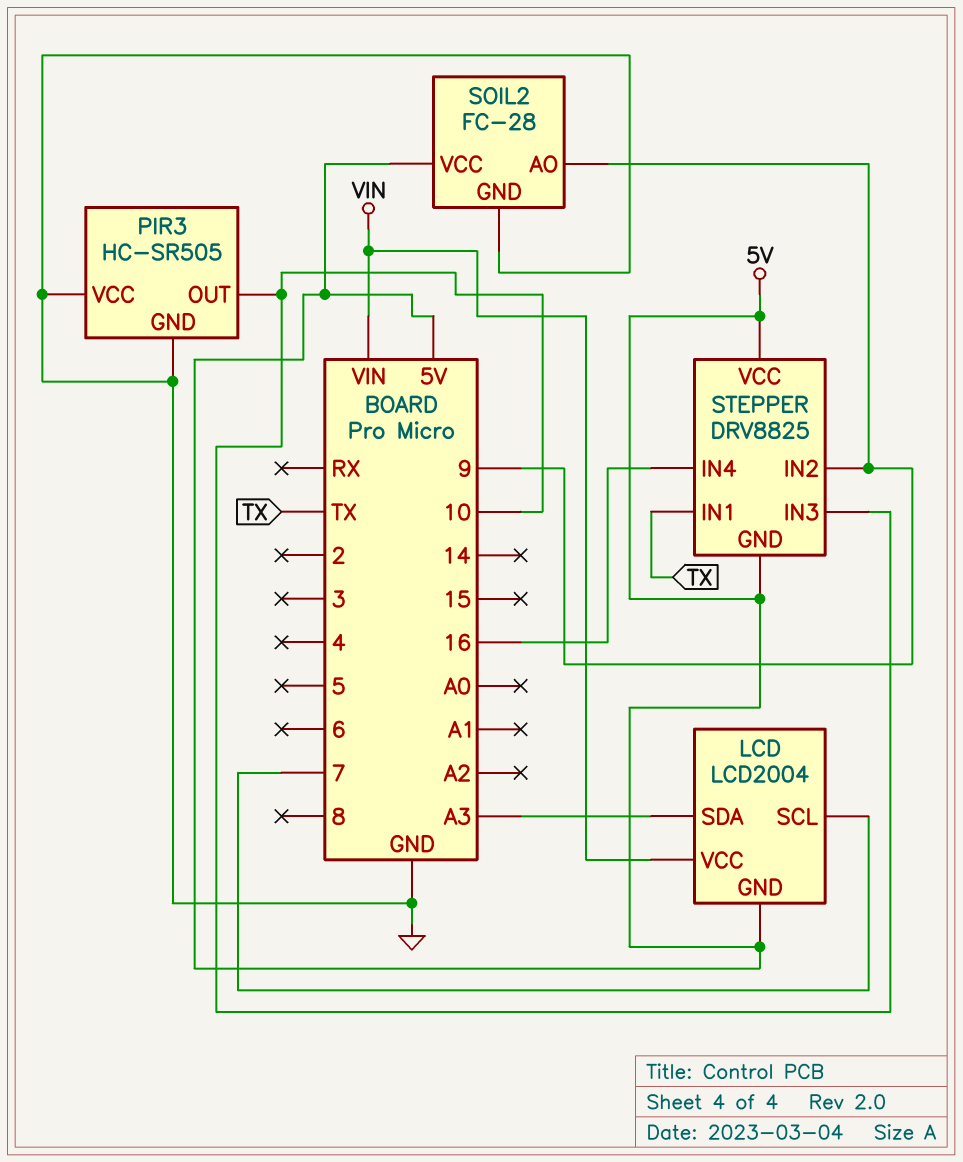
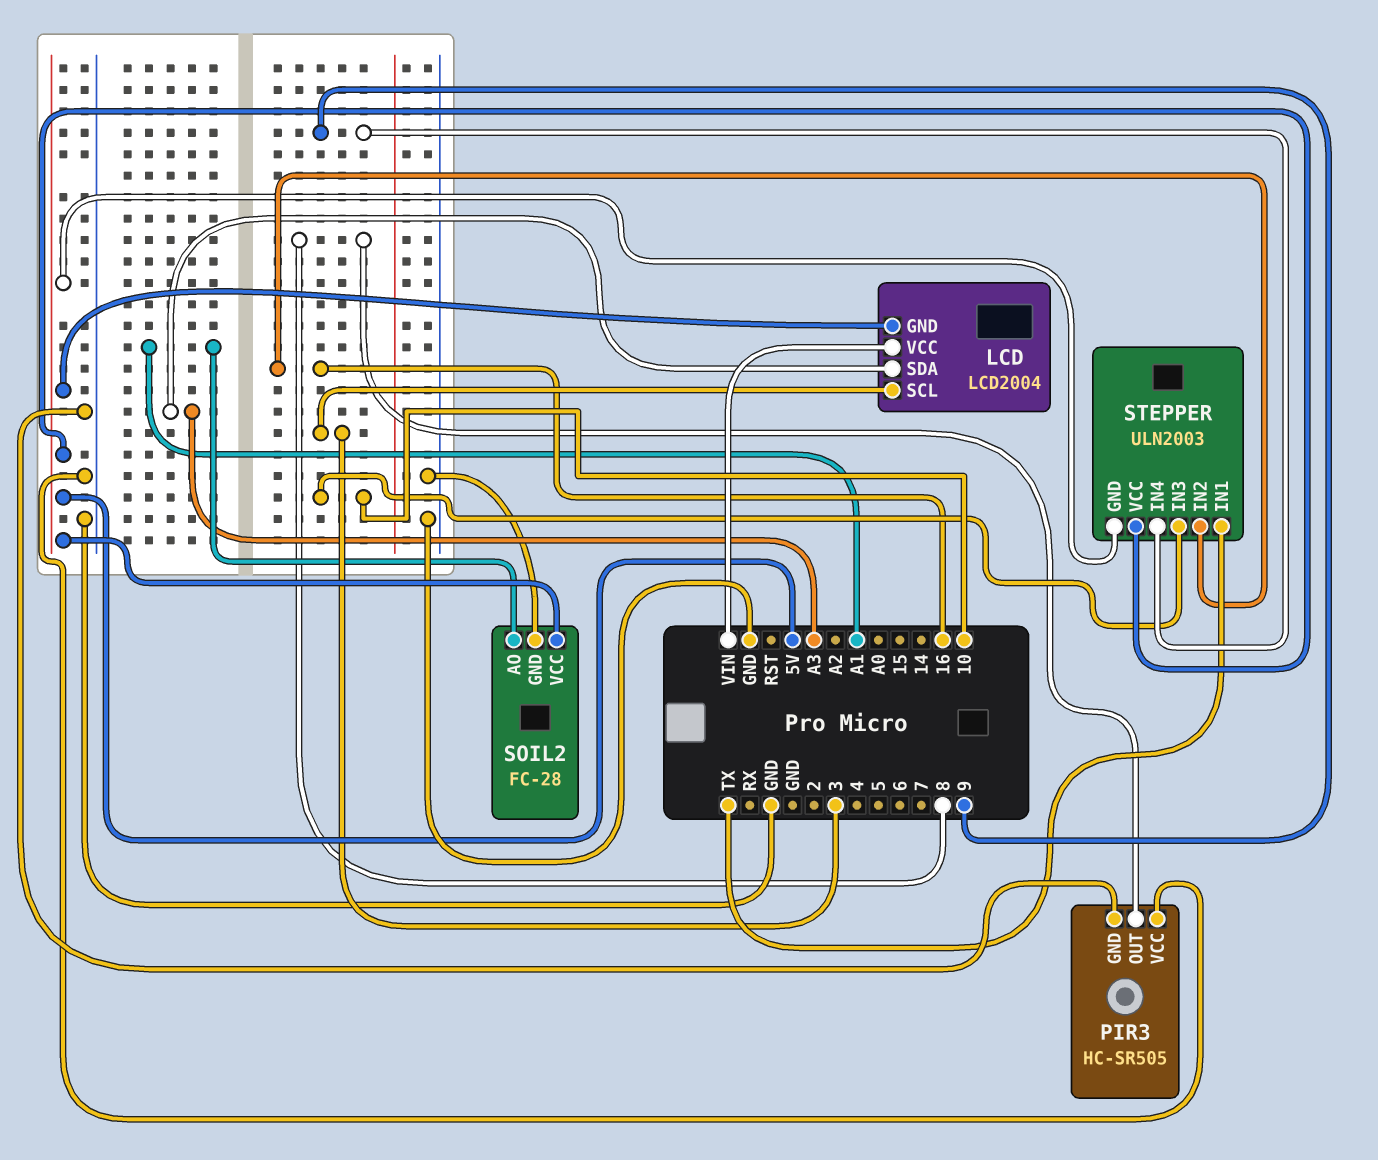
LCD pin SCL: 7 -> 3
PIR3 pin OUT: 10 -> 8
SOIL2 pin AO: 9 -> A1
STEPPER: DRV8825 -> ULN2003
STEPPER pin IN2: 9 -> 16
STEPPER pin IN4: 16 -> 9

